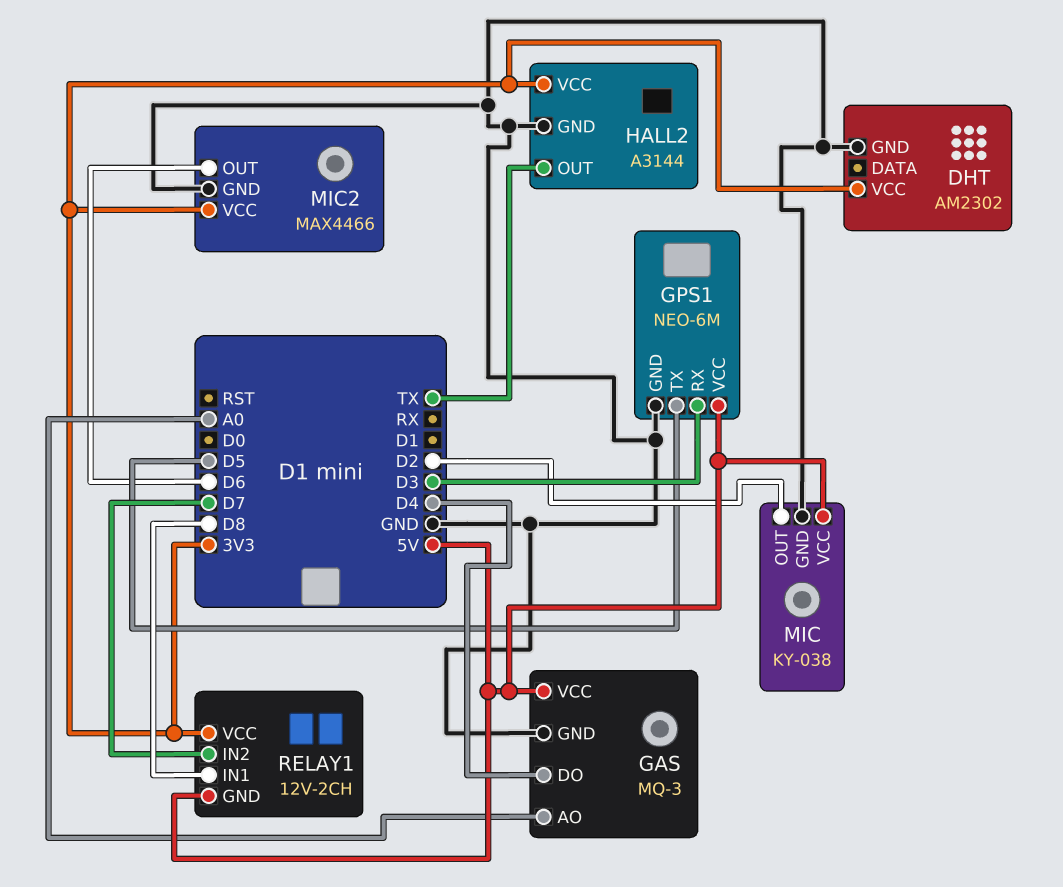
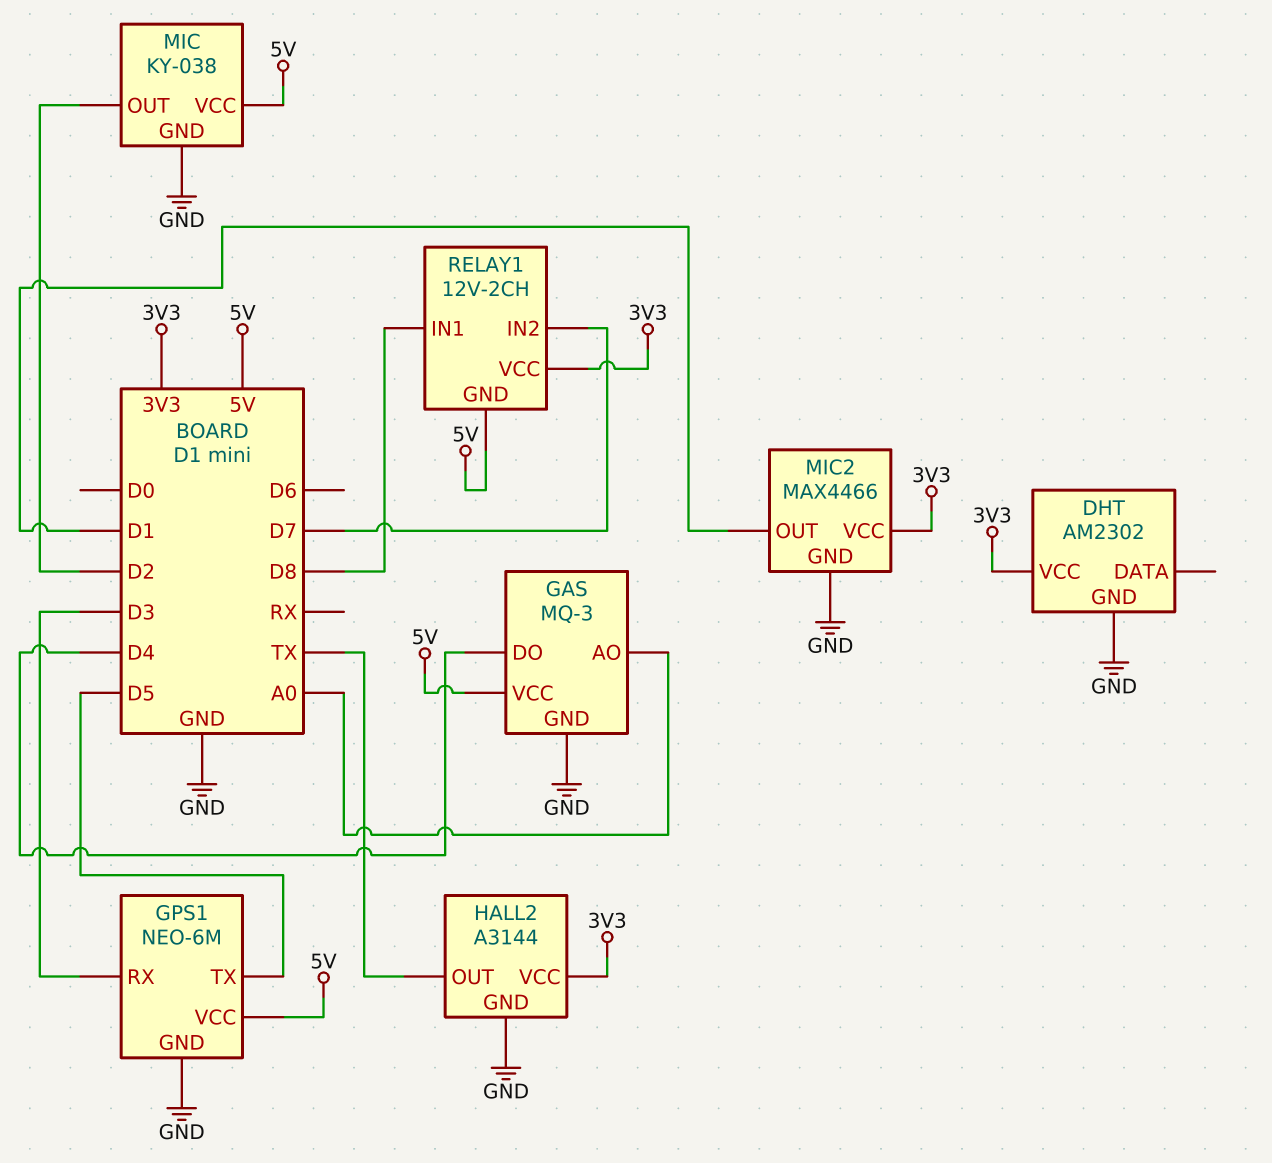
MIC2 pin OUT: D6 -> D1

